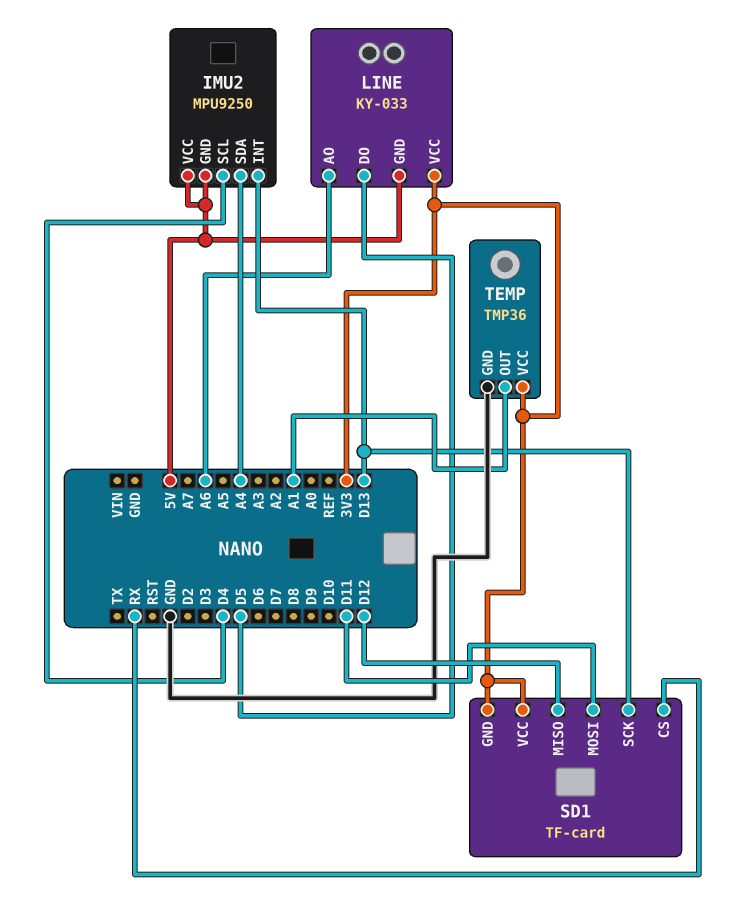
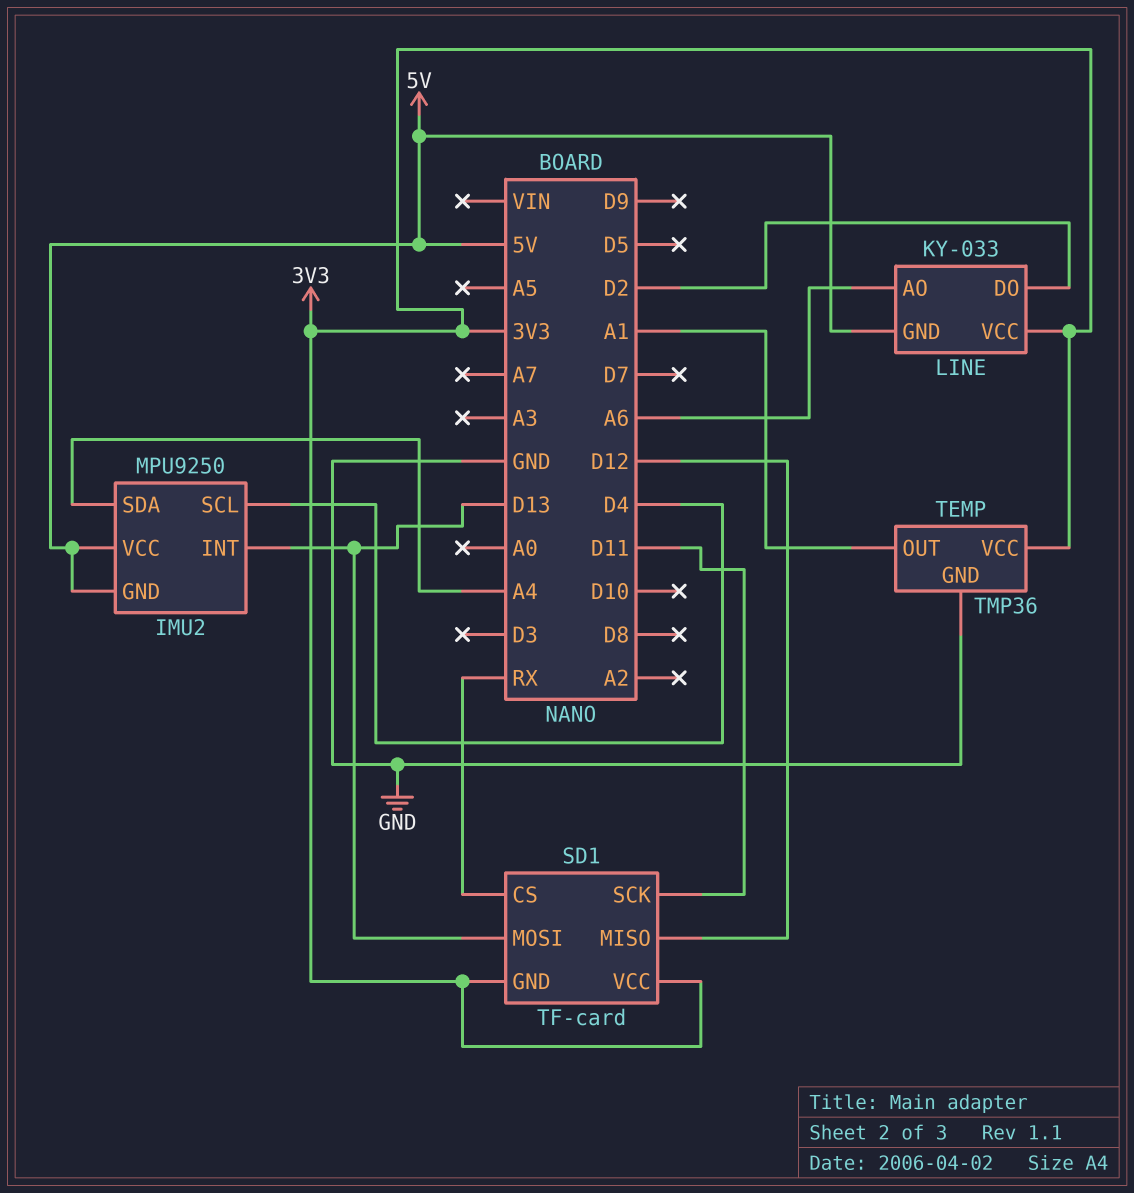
LINE pin DO: D5 -> D2
SD1 pin MOSI: D11 -> D13
SD1 pin SCK: D13 -> D11

